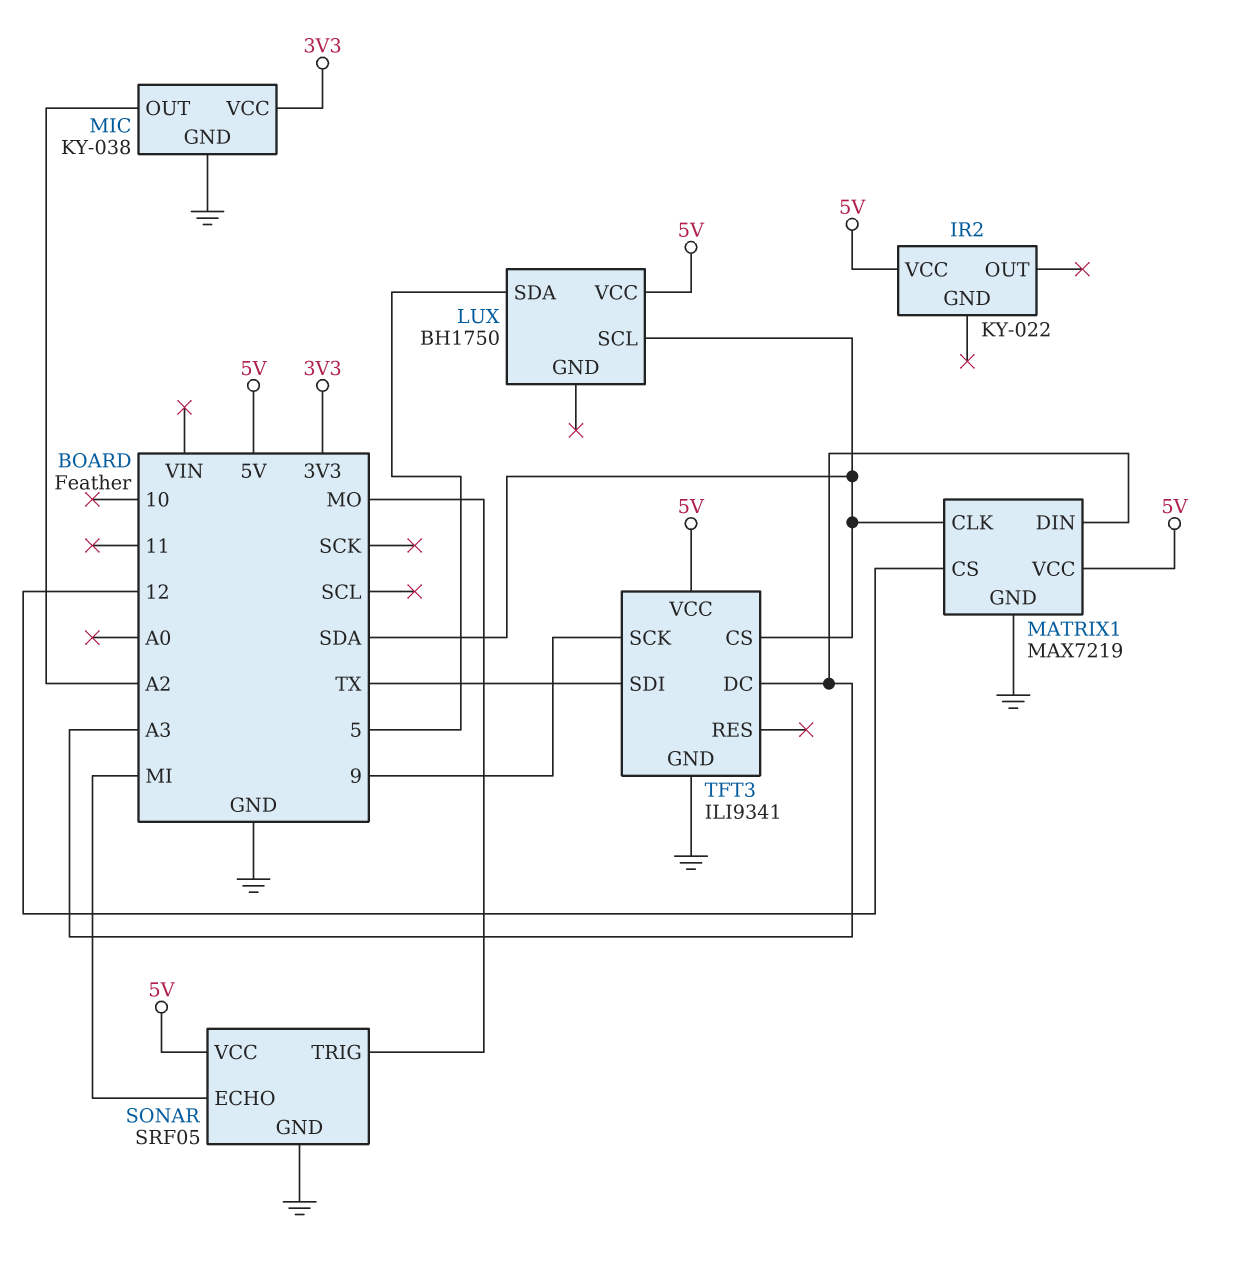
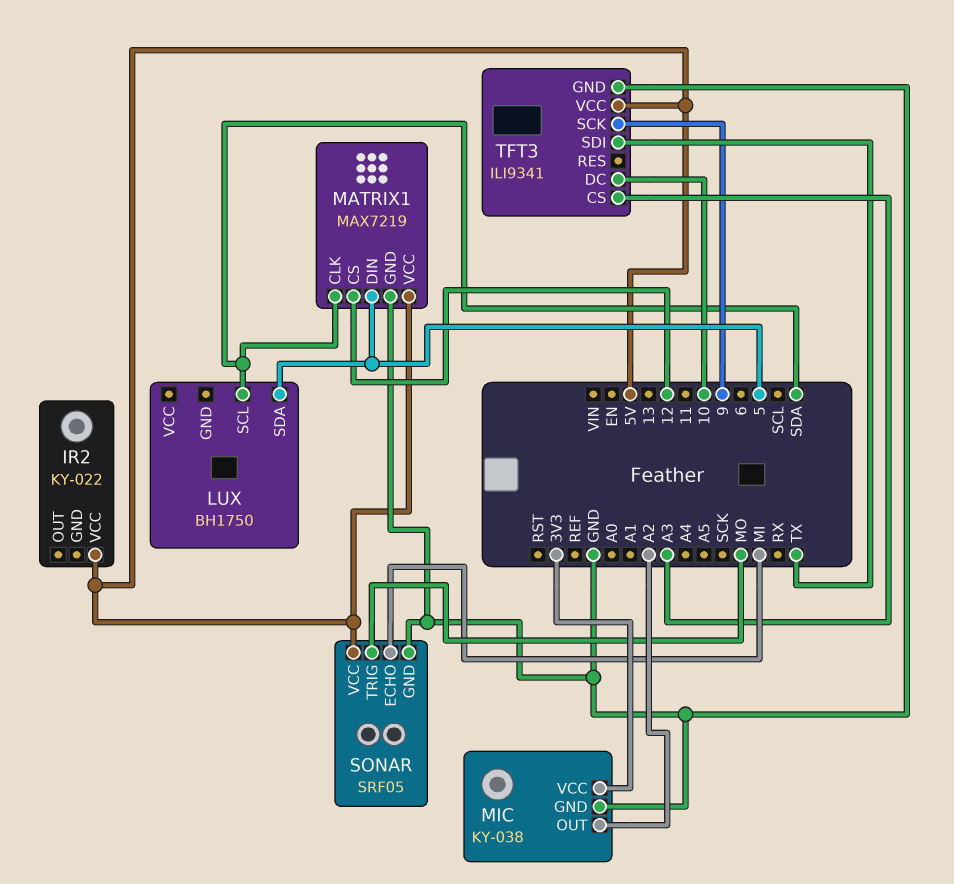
LUX pin VCC: 5V -> none
MATRIX1 pin DIN: A3 -> 5
TFT3 pin CS: SDA -> A3
TFT3 pin DC: A3 -> 10

